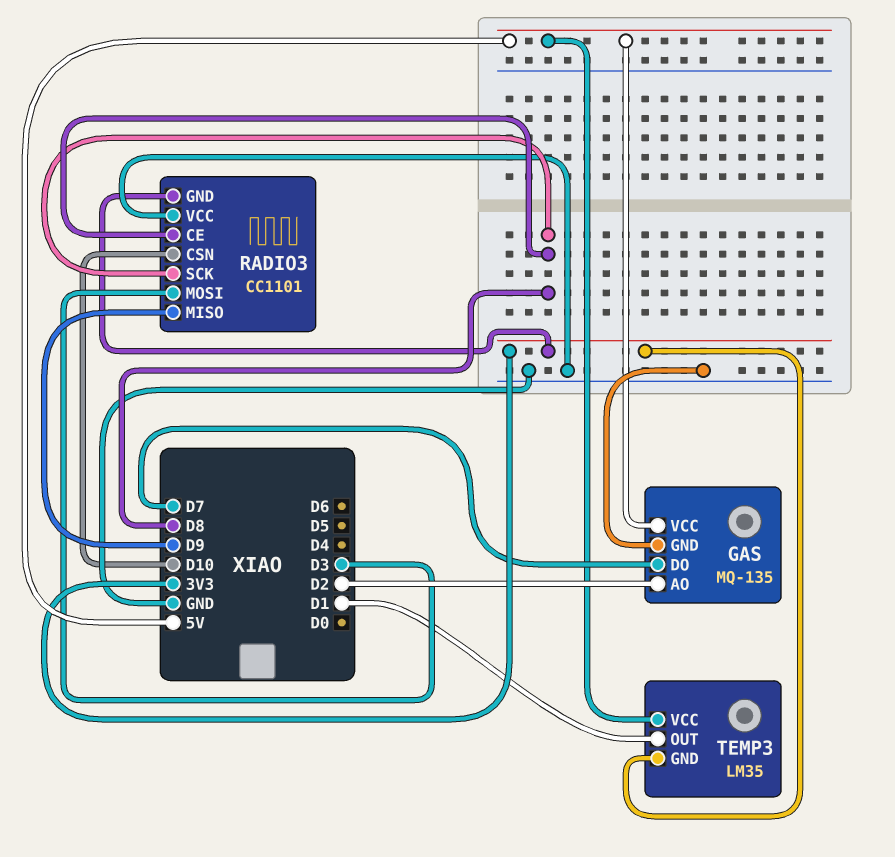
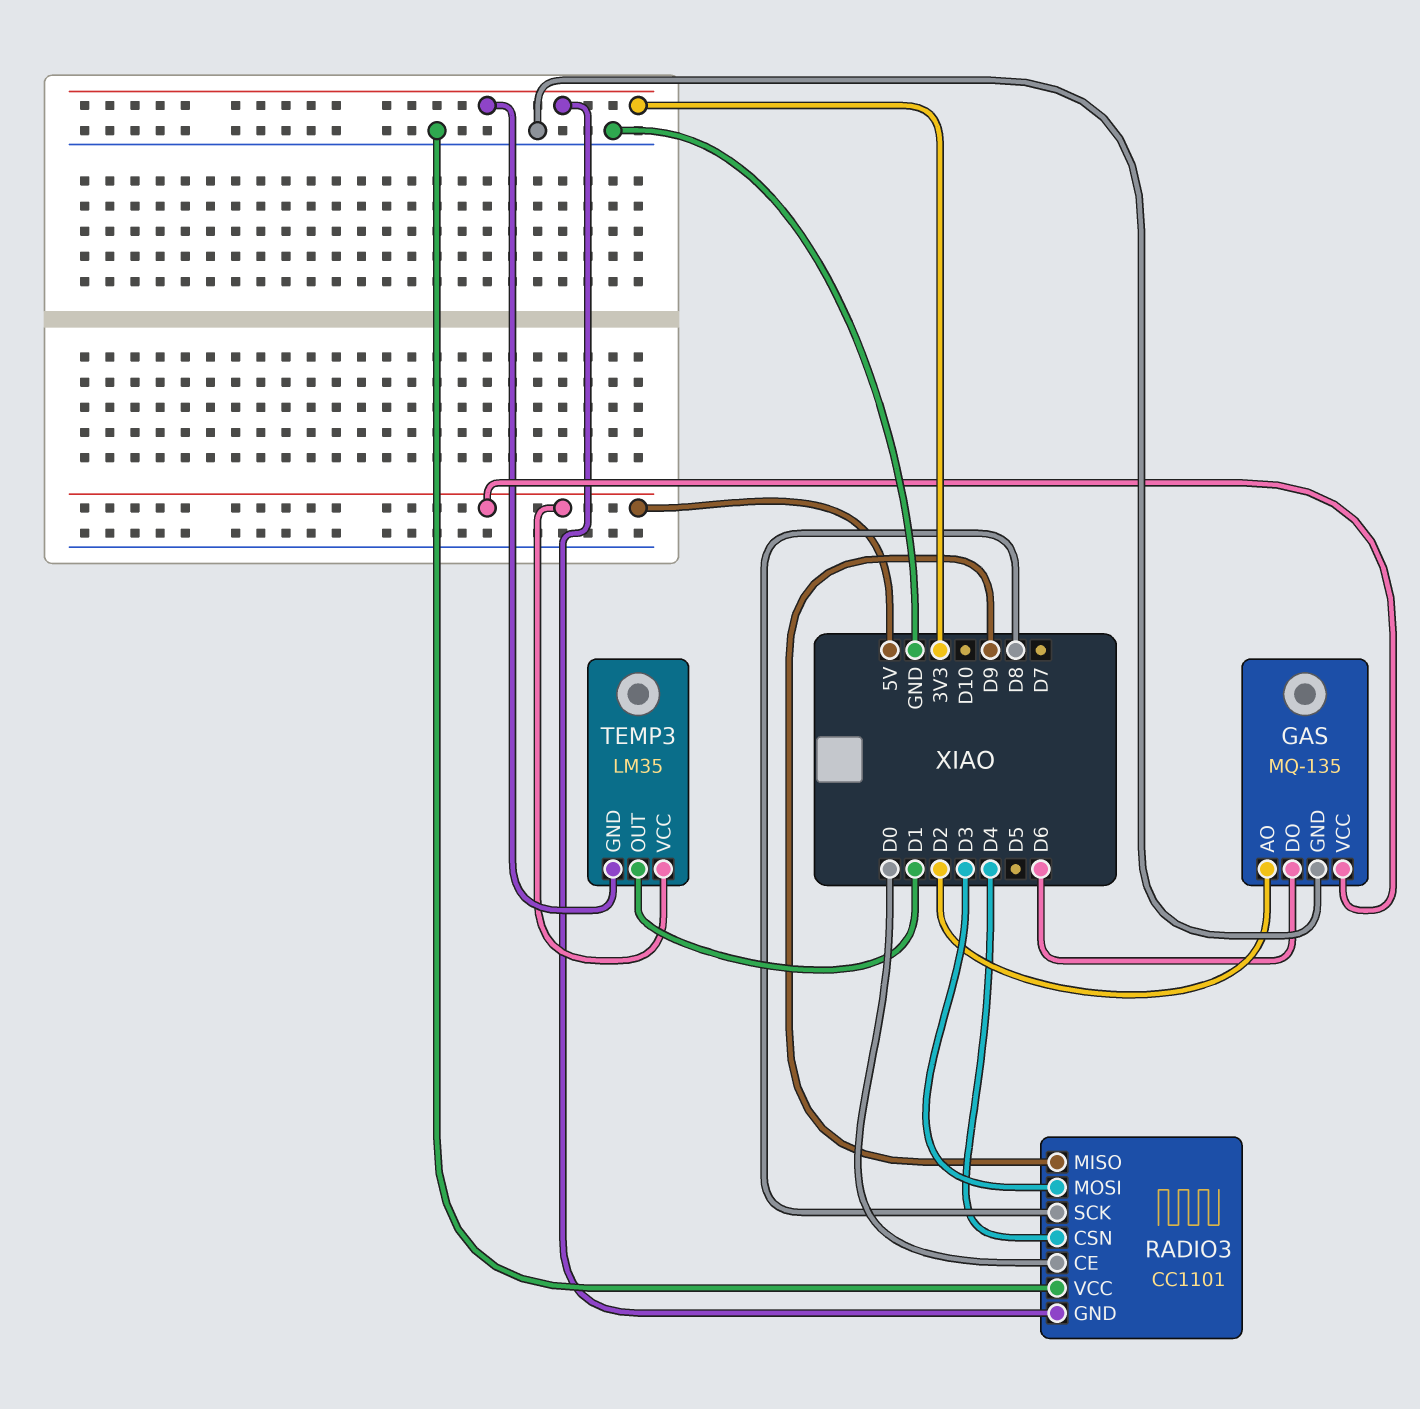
GAS pin DO: D7 -> D6
RADIO3 pin CE: D8 -> D0
RADIO3 pin CSN: D10 -> D4

